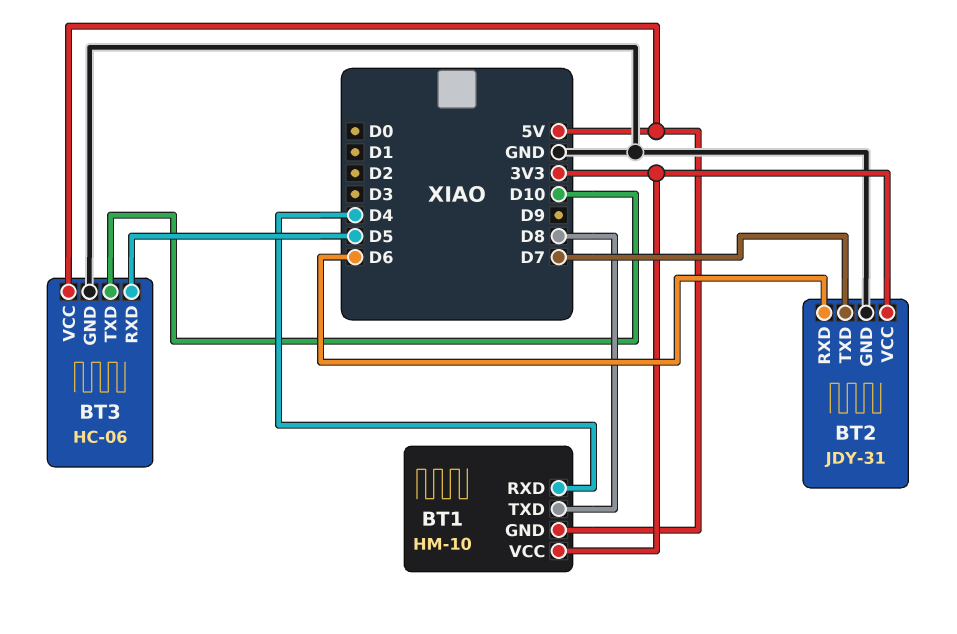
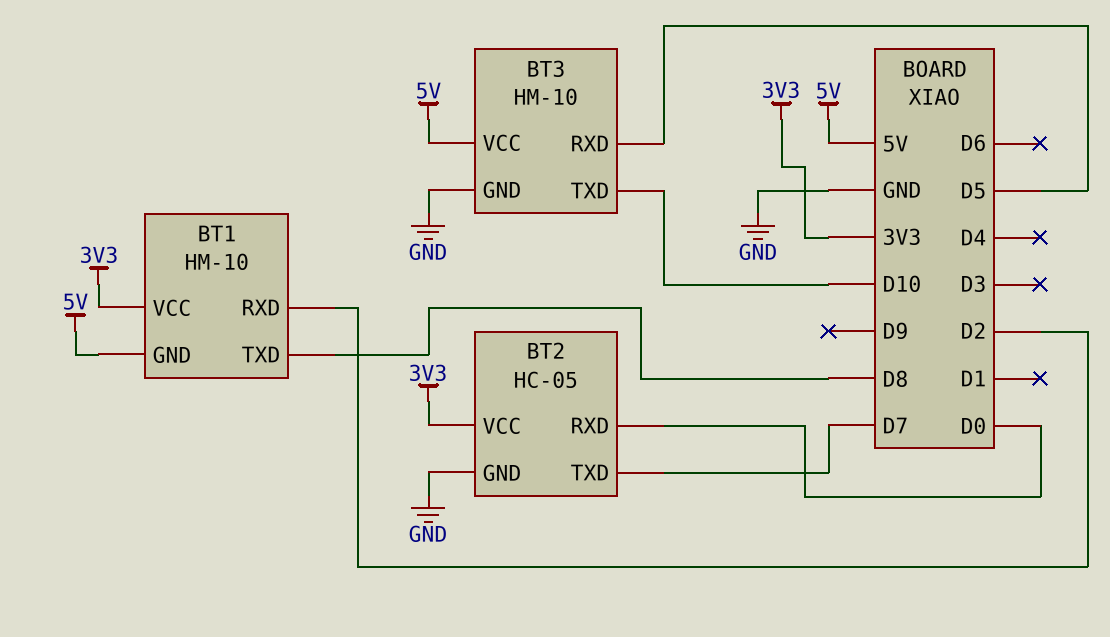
BT1 pin RXD: D4 -> D2
BT2: JDY-31 -> HC-05
BT2 pin RXD: D6 -> D0
BT3: HC-06 -> HM-10

